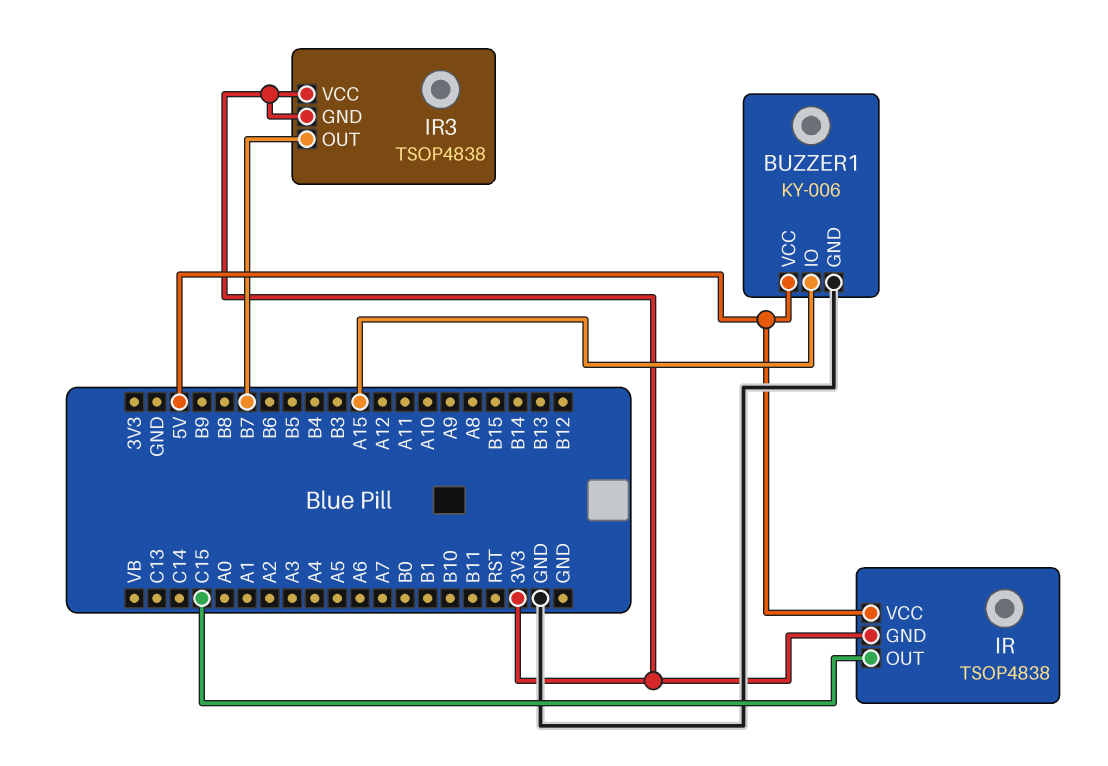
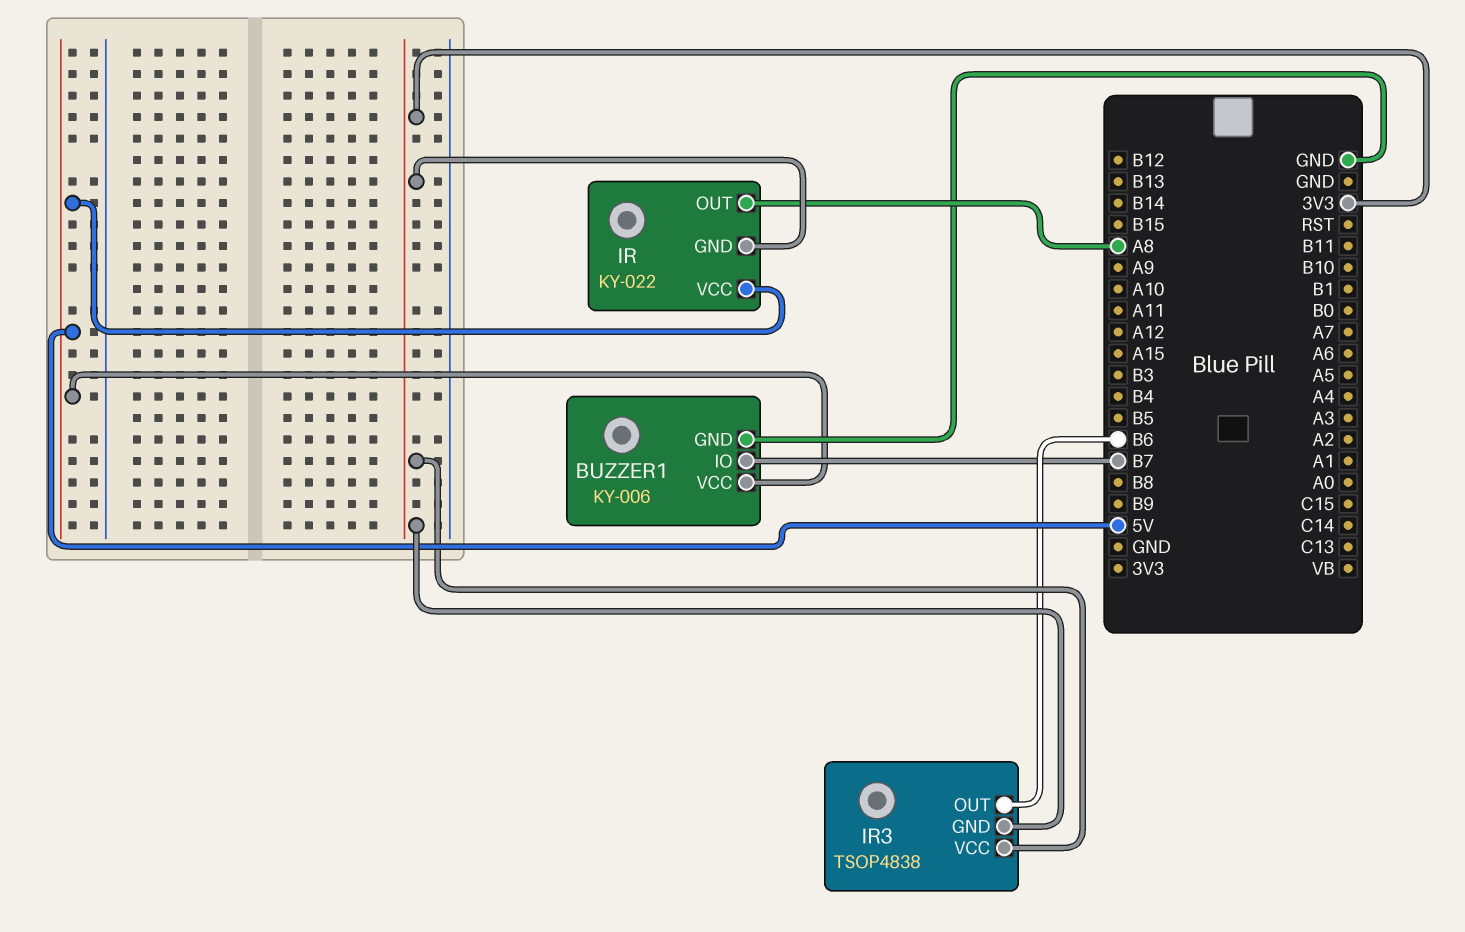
BUZZER1 pin IO: A15 -> B7
IR: TSOP4838 -> KY-022
IR pin OUT: C15 -> A8
IR3 pin OUT: B7 -> B6

